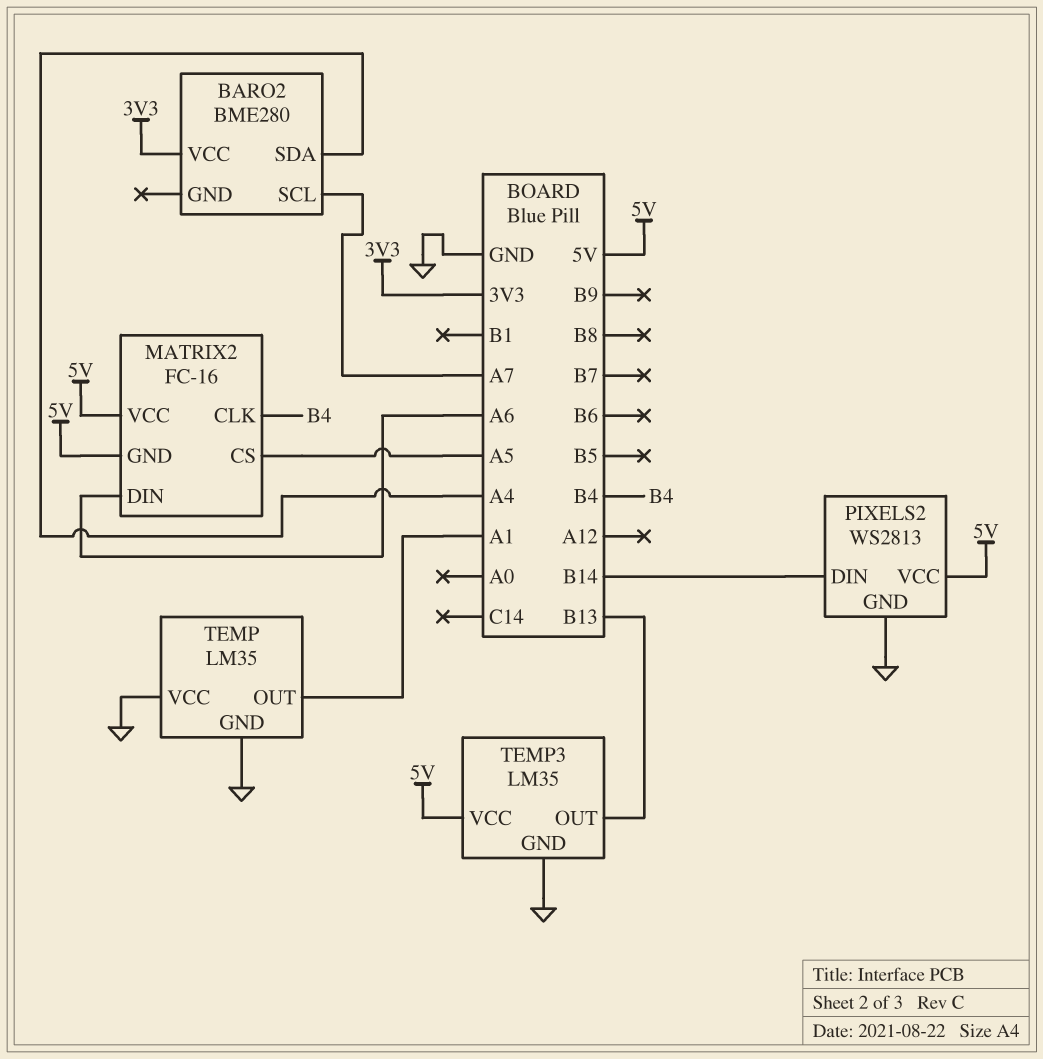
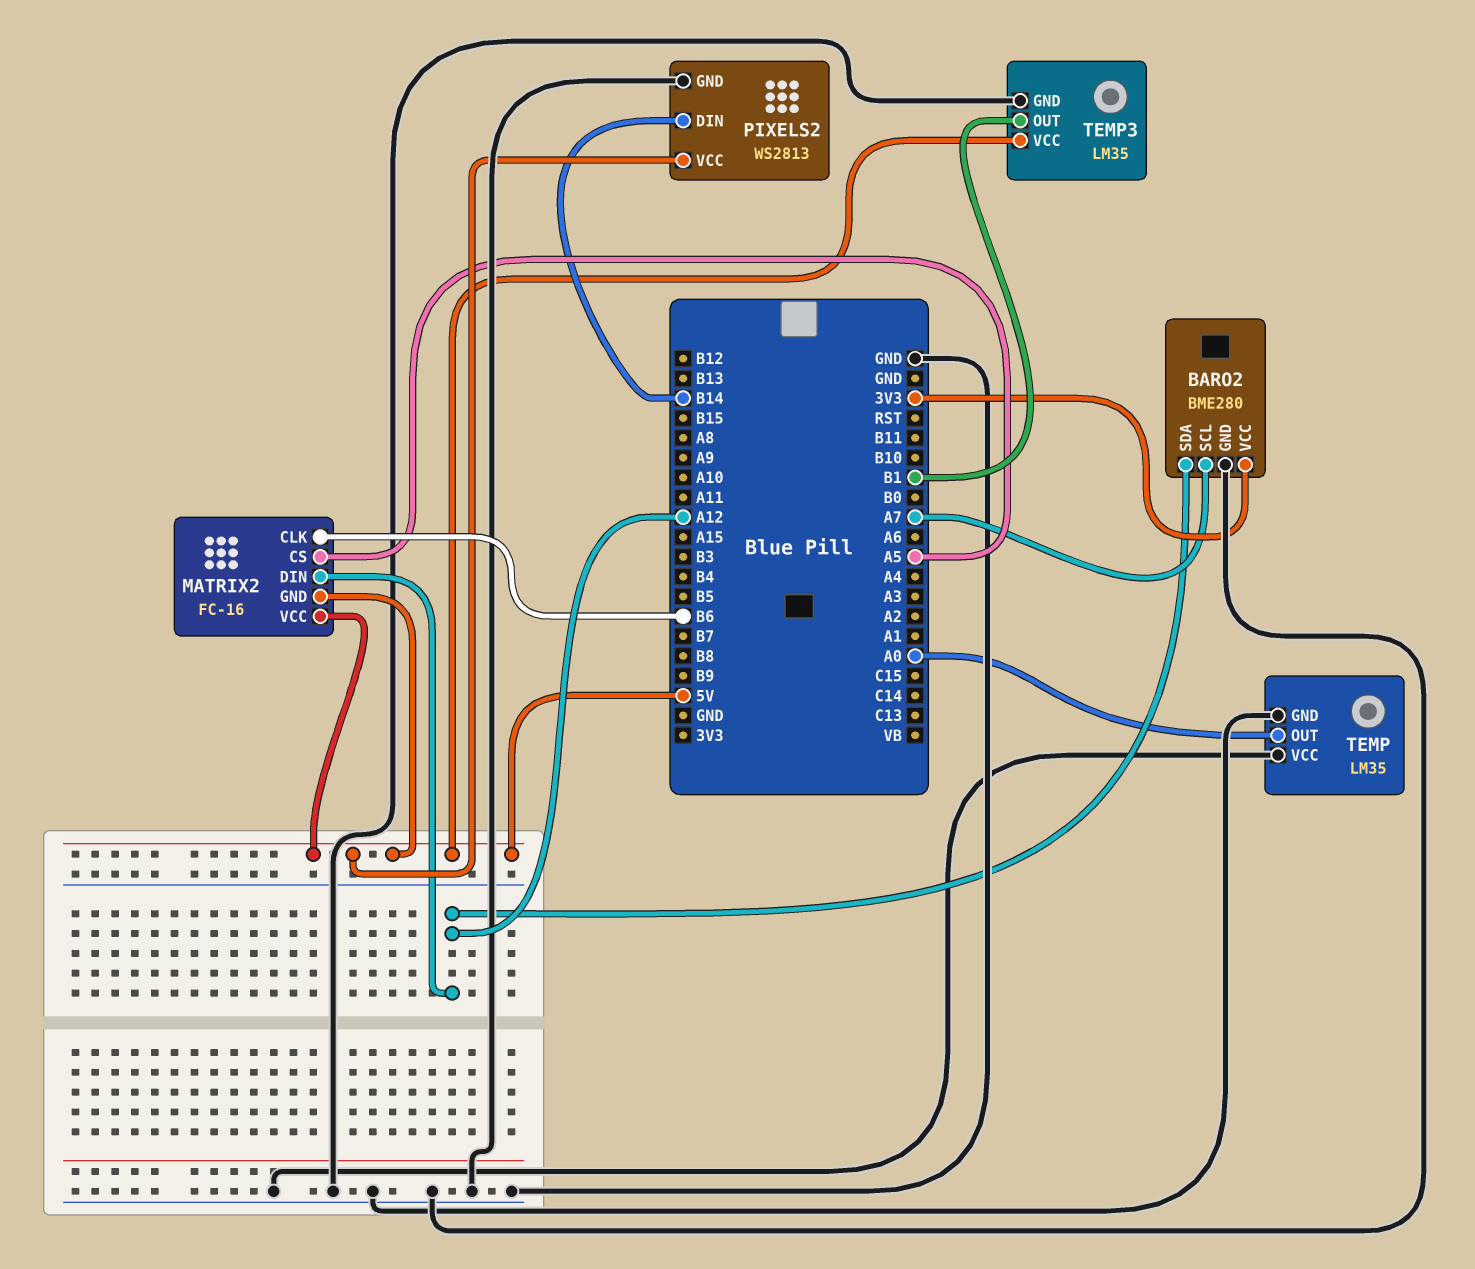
BARO2 pin GND: none -> GND
BARO2 pin SDA: A4 -> A12
MATRIX2 pin CLK: B4 -> B6
MATRIX2 pin DIN: A6 -> A12
TEMP pin OUT: A1 -> A0
TEMP3 pin OUT: B13 -> B1

